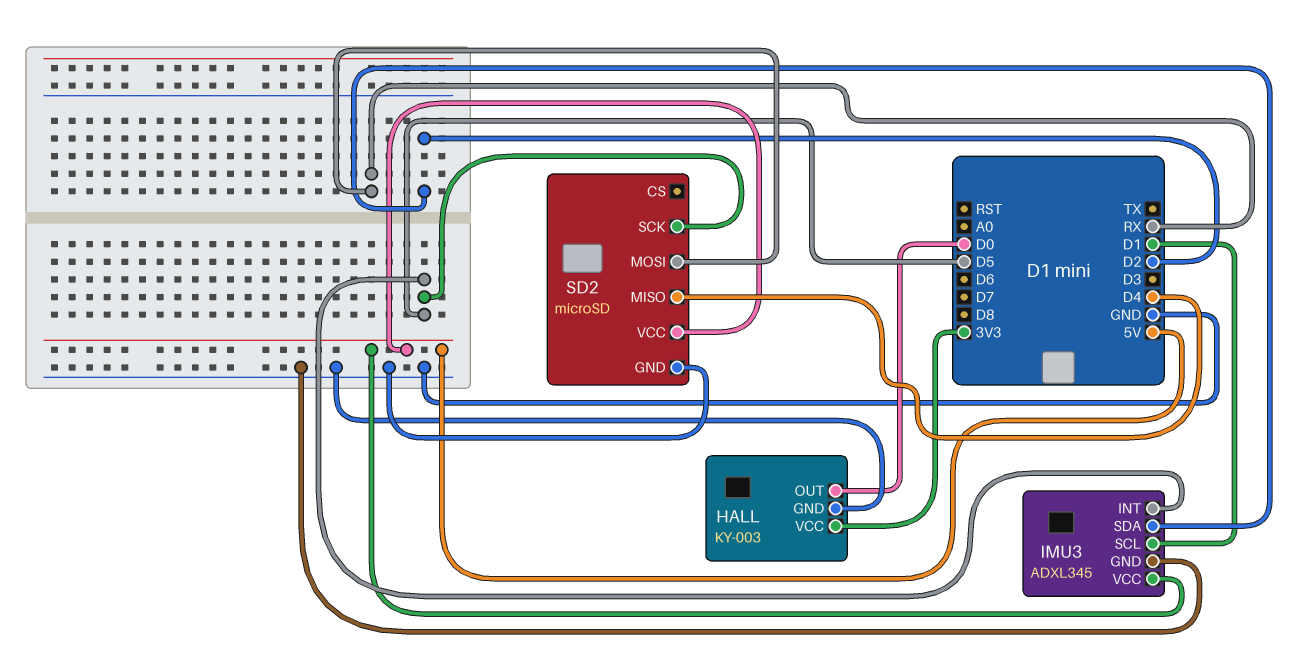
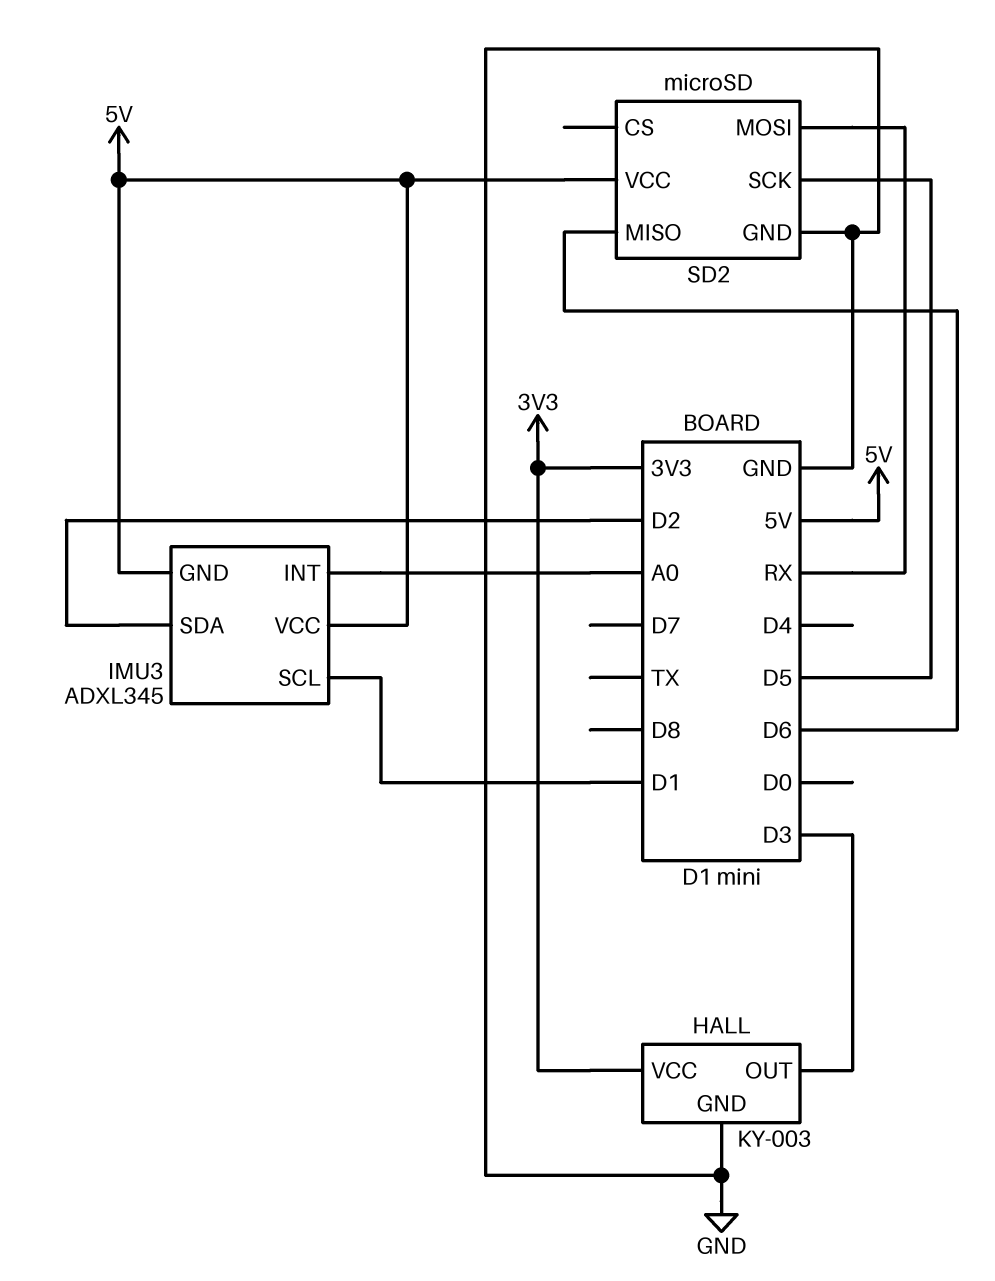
HALL pin OUT: D0 -> D3
IMU3 pin GND: GND -> 5V
IMU3 pin INT: D5 -> A0
SD2 pin MISO: D4 -> D6

